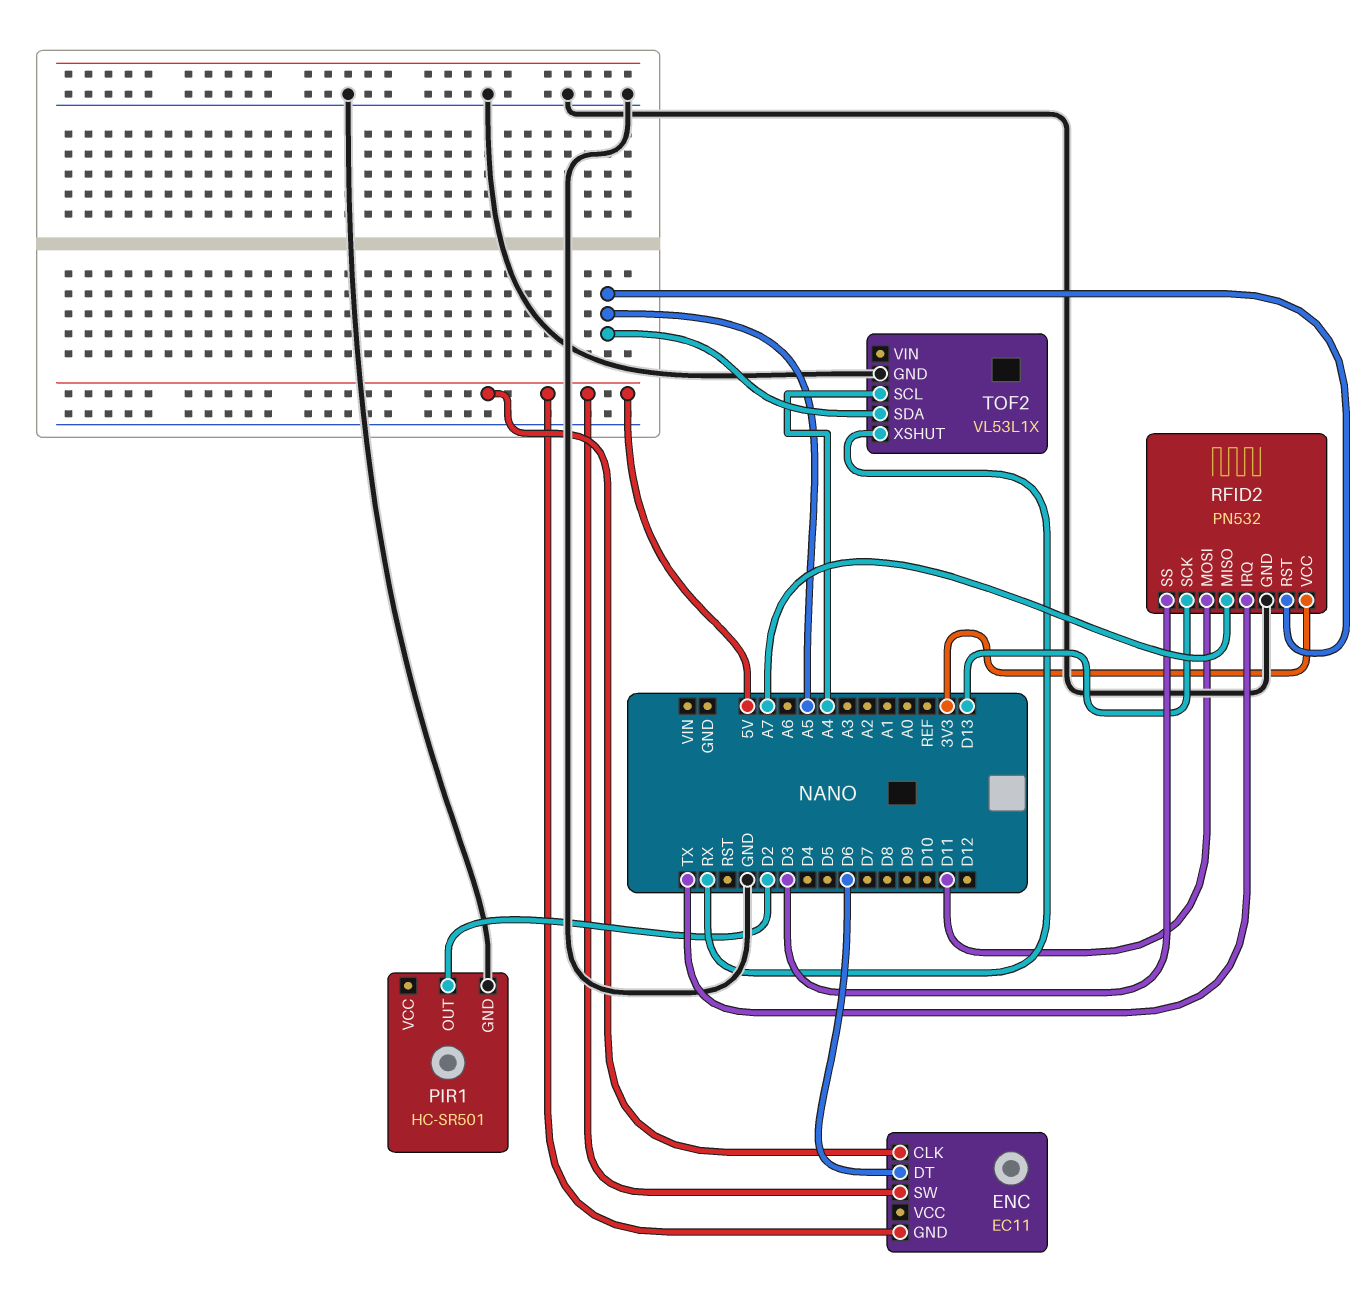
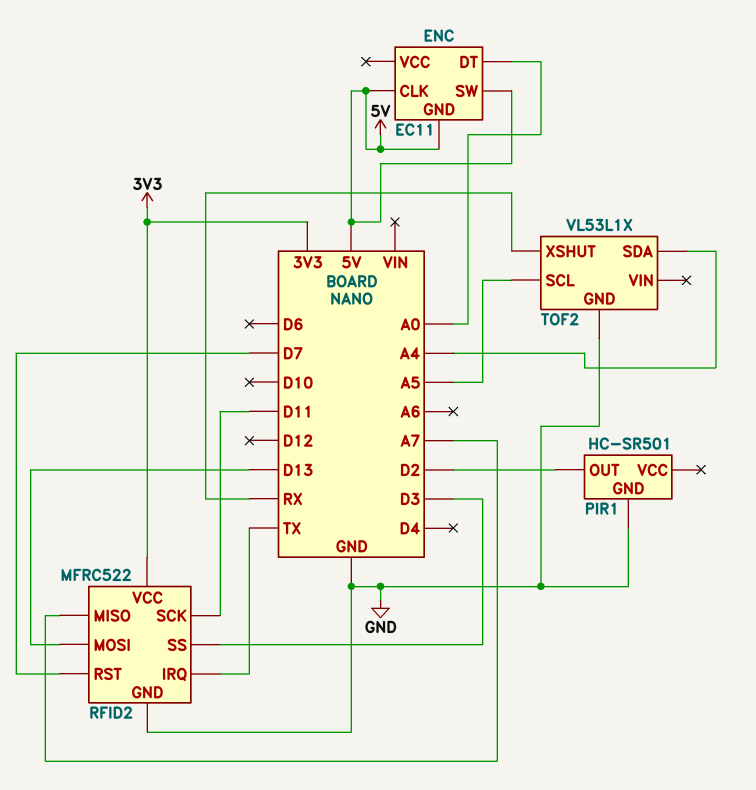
ENC pin DT: D6 -> A0
RFID2: PN532 -> MFRC522
RFID2 pin MOSI: D11 -> D13
RFID2 pin RST: A5 -> D7
RFID2 pin SCK: D13 -> D11
TOF2 pin SCL: A4 -> A5
TOF2 pin SDA: A5 -> A4

